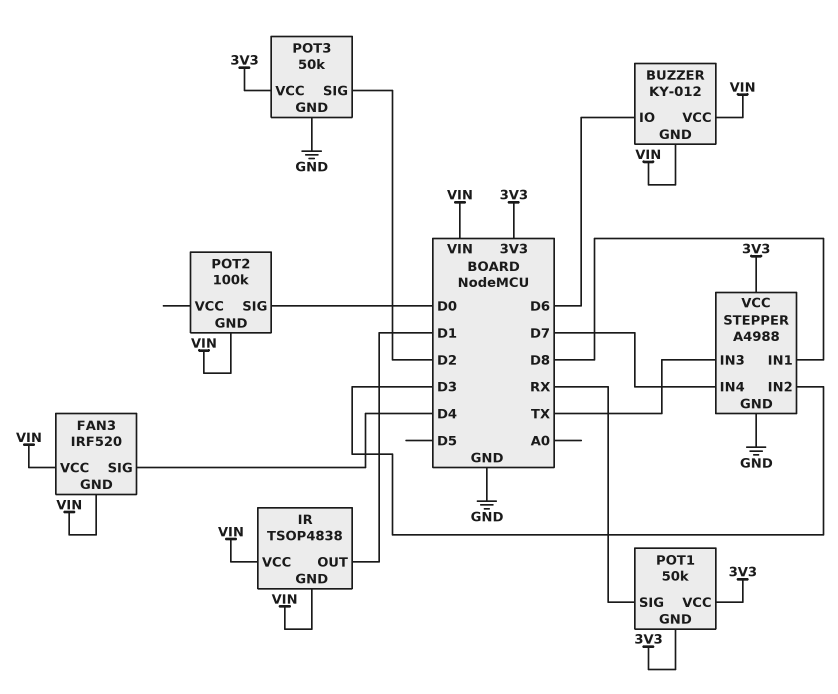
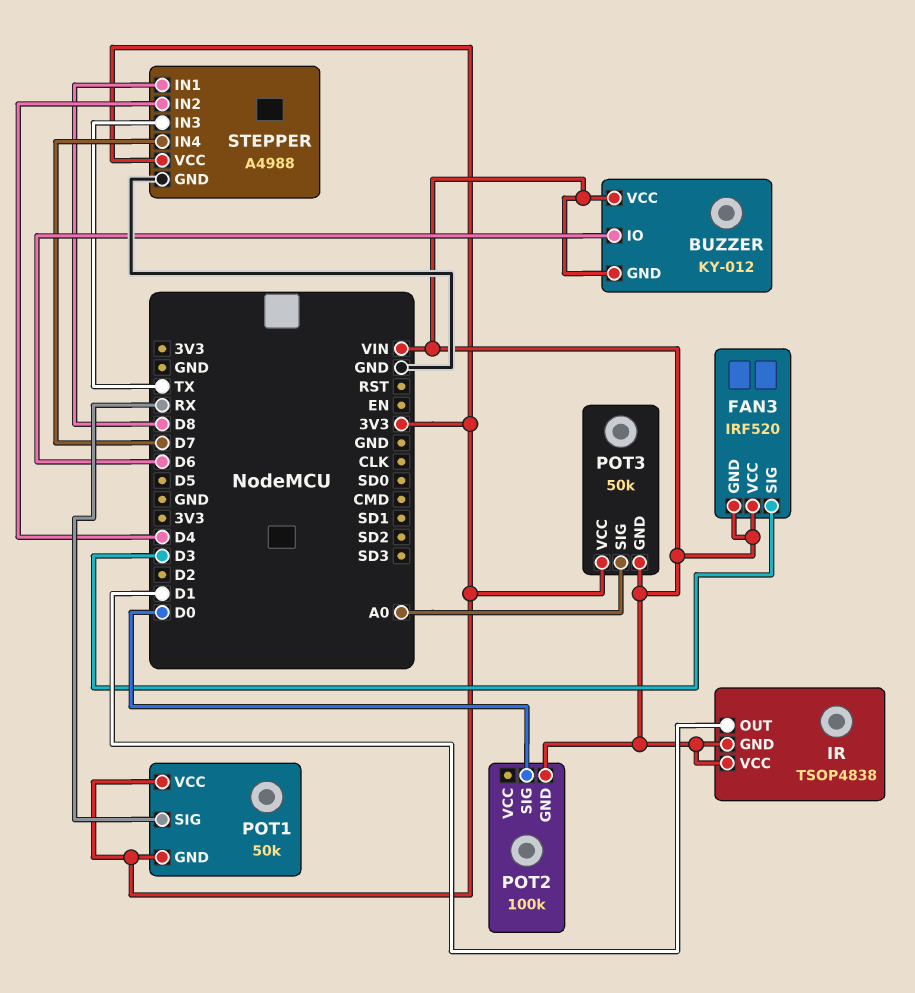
FAN3 pin SIG: D4 -> D3
POT3 pin GND: GND -> VIN
POT3 pin SIG: D2 -> A0
STEPPER pin IN2: D3 -> D4

